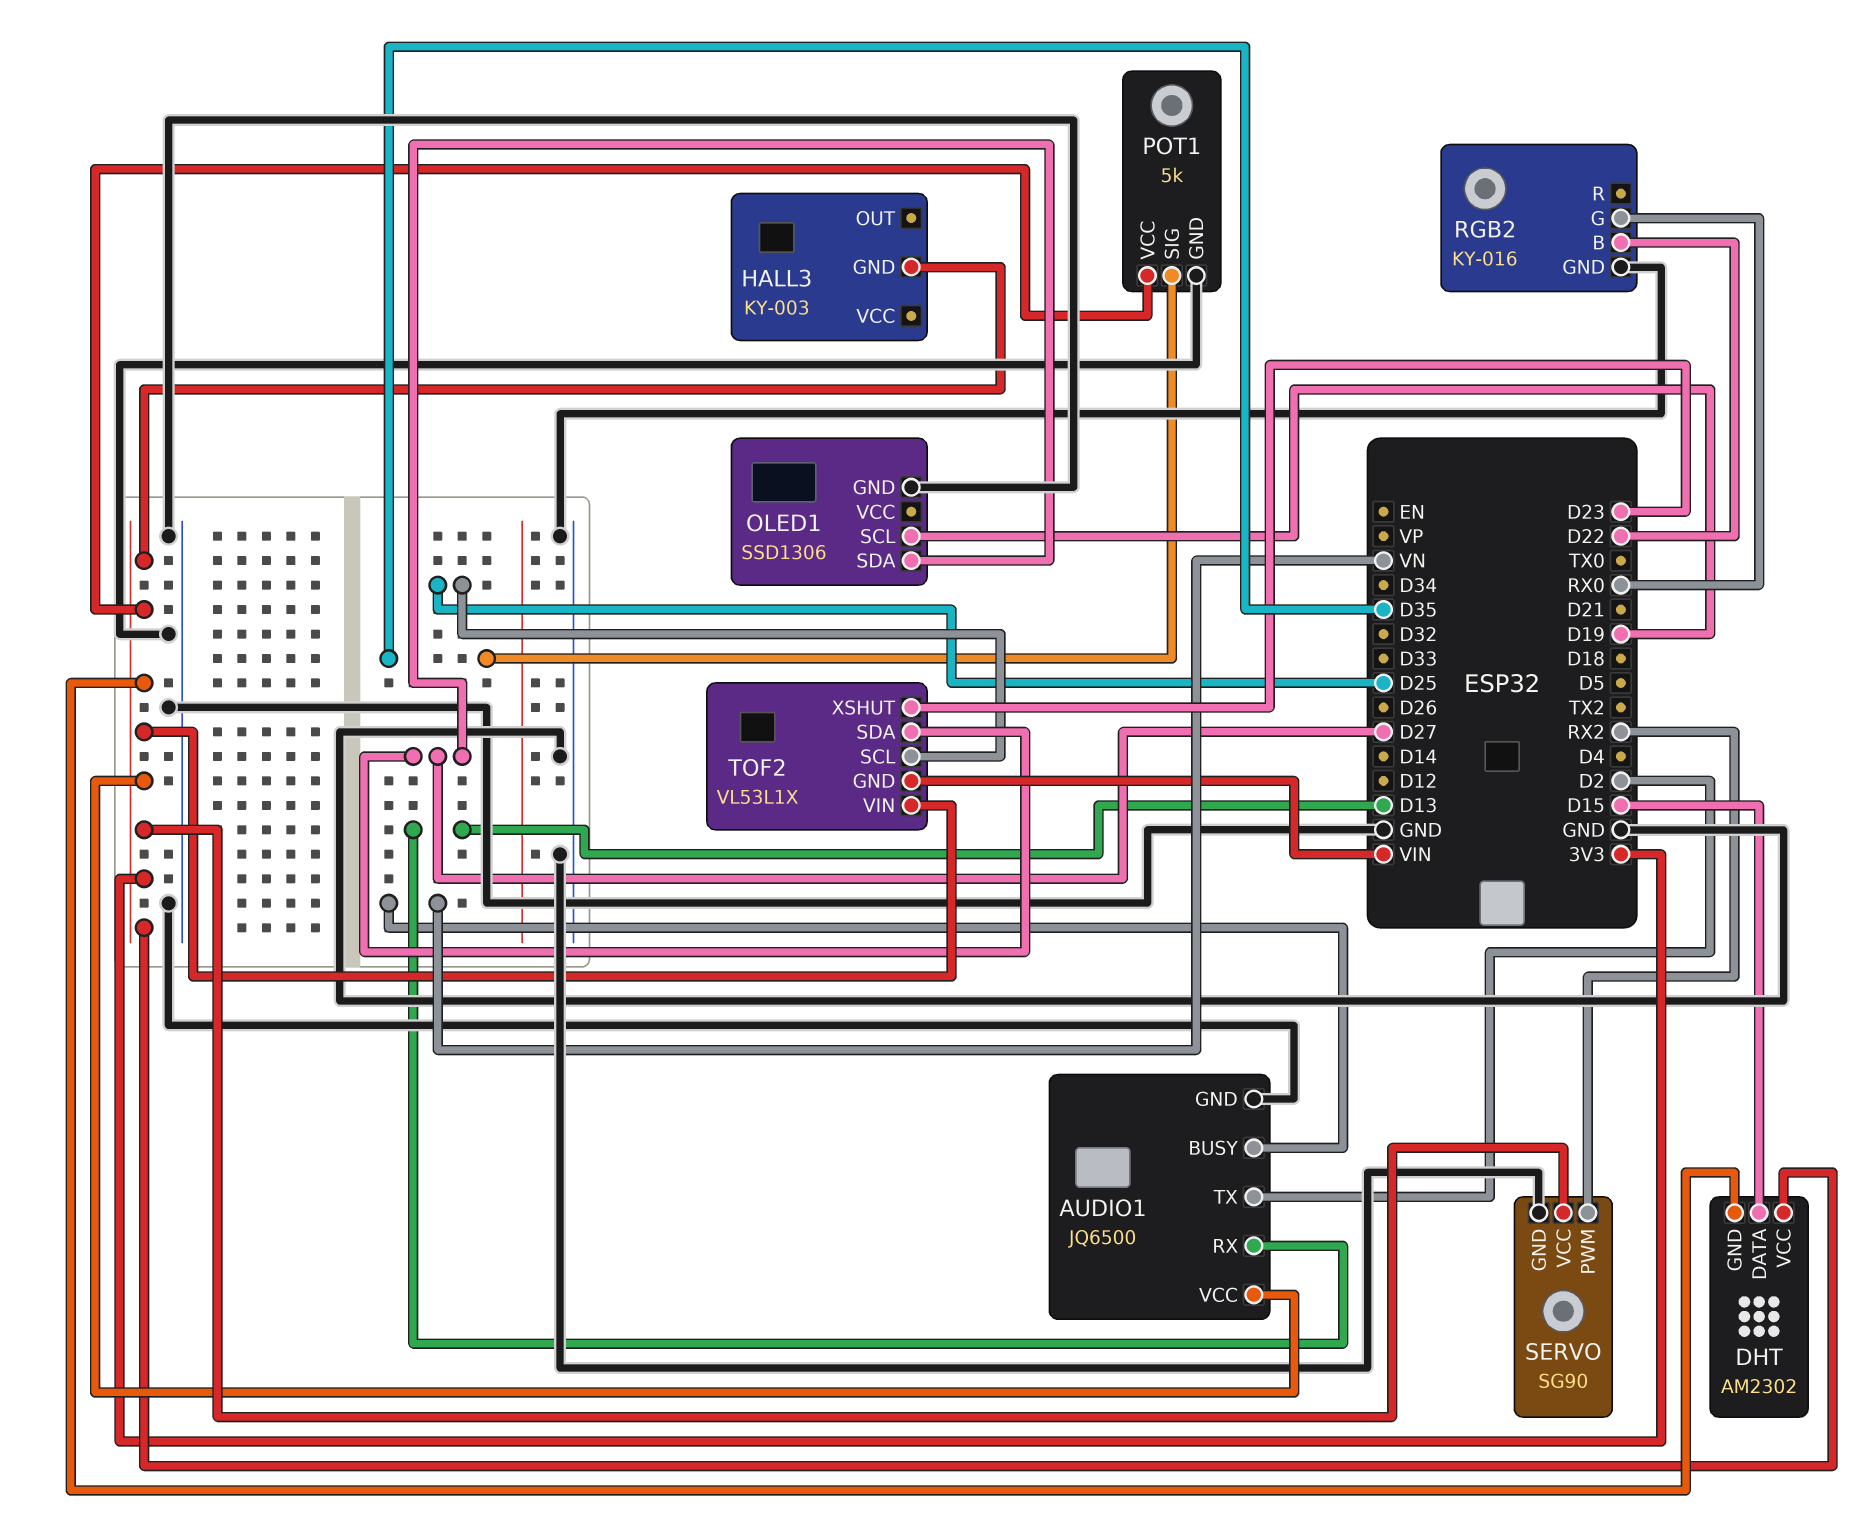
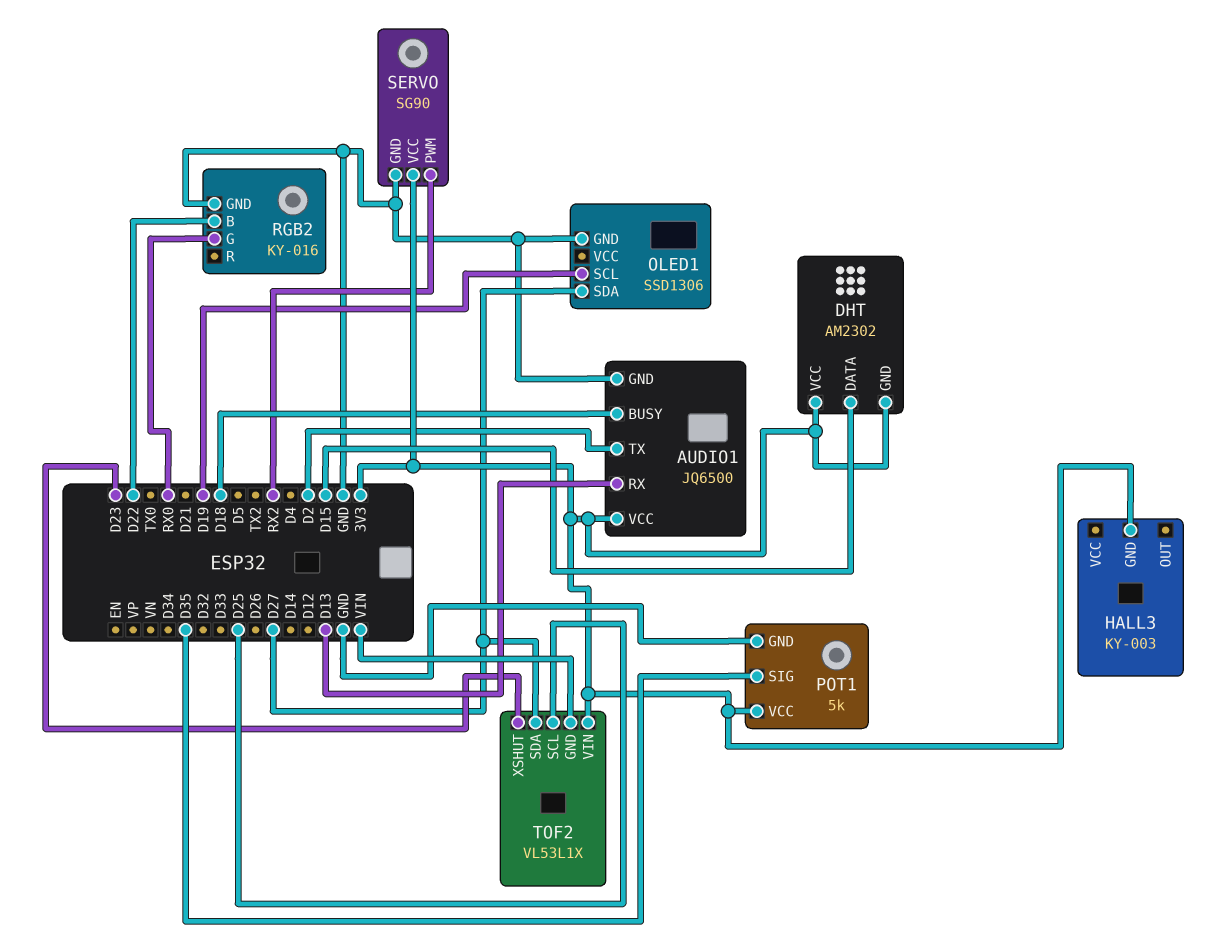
AUDIO1 pin BUSY: VN -> D18

